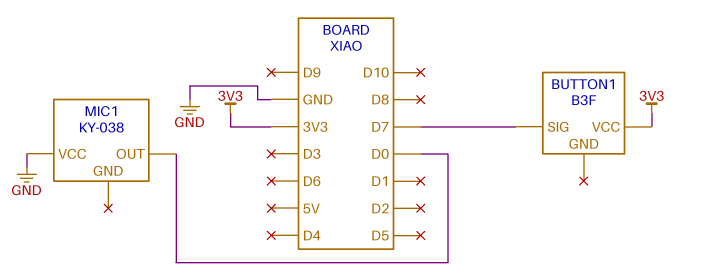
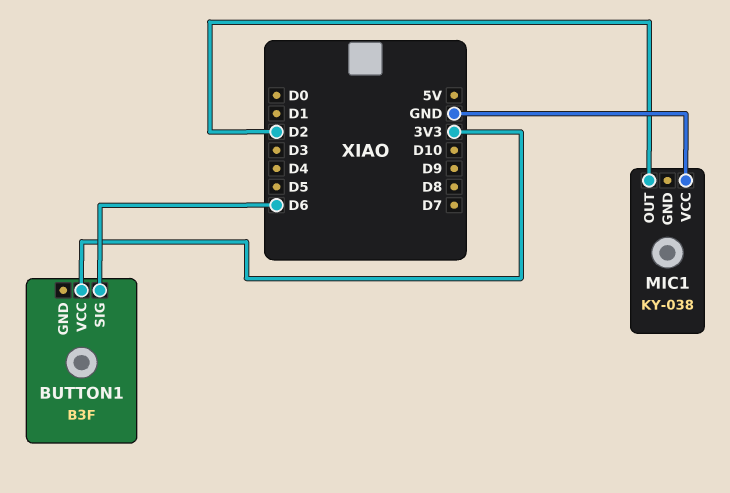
BUTTON1 pin SIG: D7 -> D6
MIC1 pin OUT: D0 -> D2

